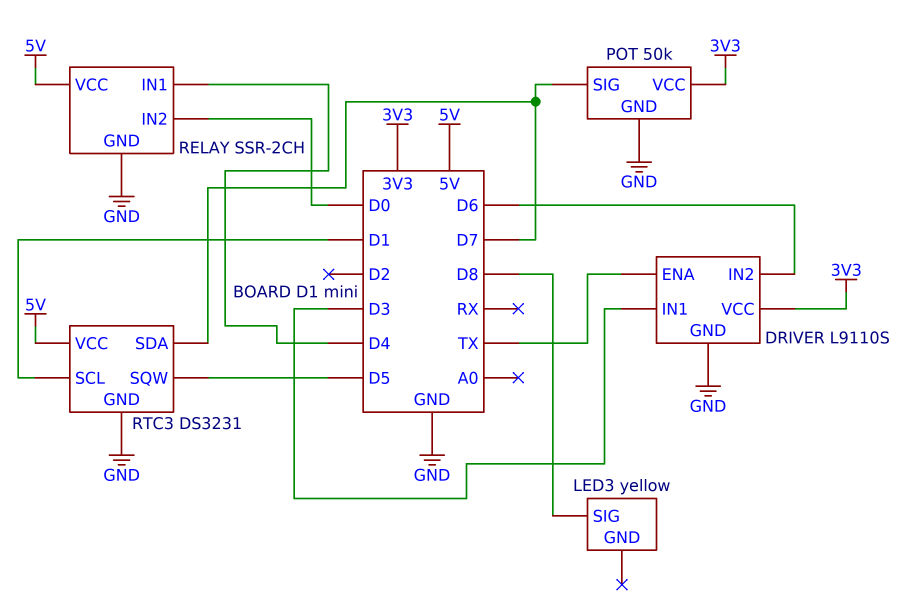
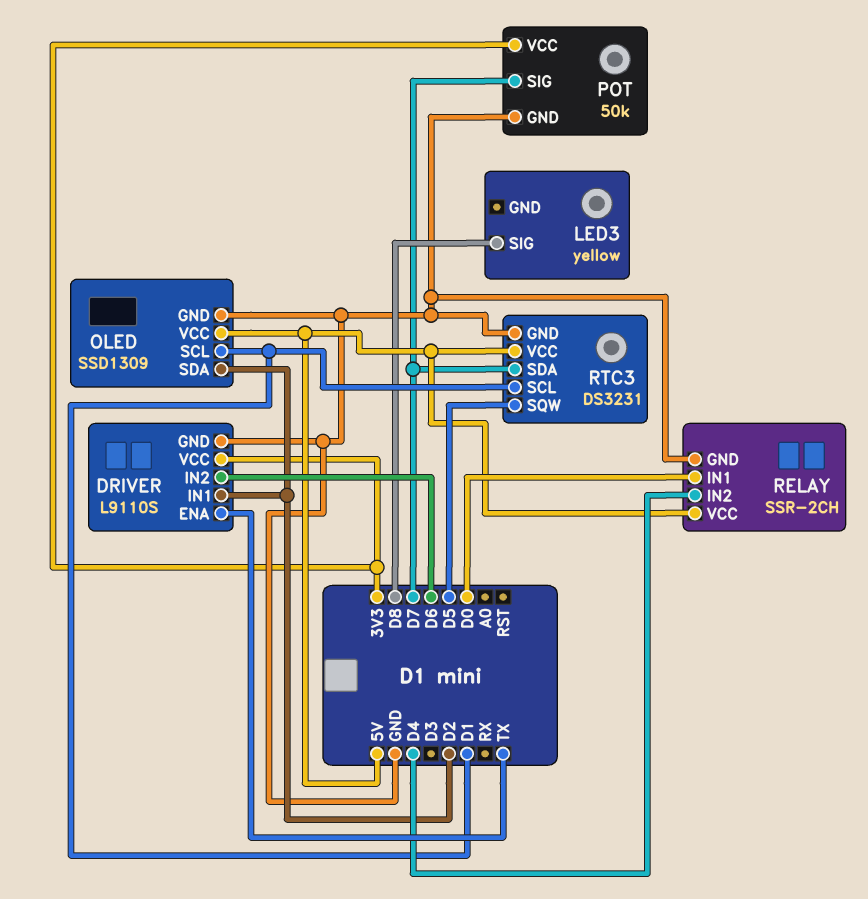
DRIVER pin IN1: D3 -> D2
OLED: none -> SSD1309
OLED pin GND: none -> GND
OLED pin SCL: none -> D1
OLED pin SDA: none -> D2
OLED pin VCC: none -> 5V
RELAY pin IN1: D4 -> D0
RELAY pin IN2: D0 -> D4

